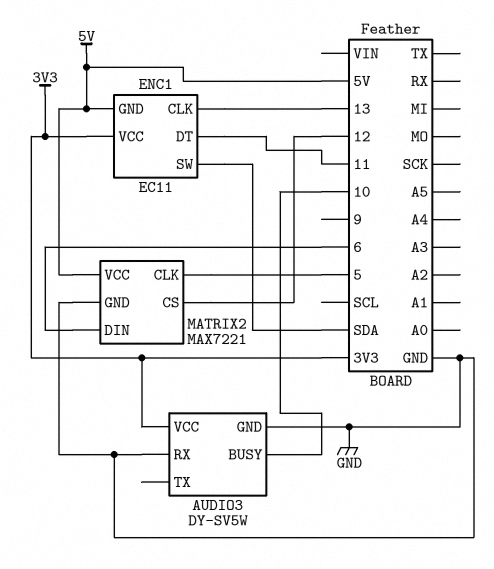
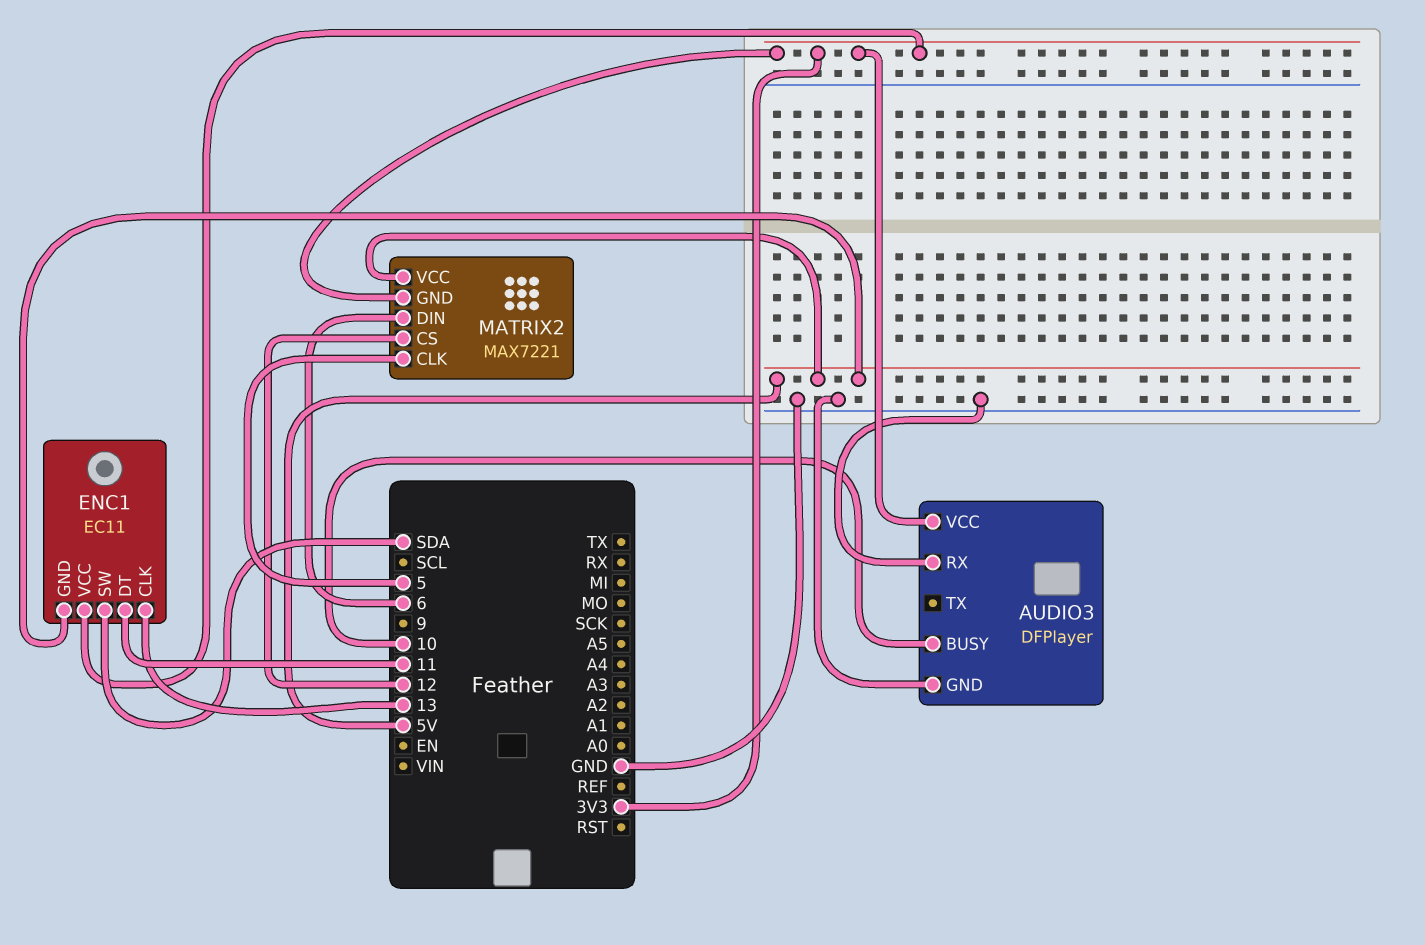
AUDIO3: DY-SV5W -> DFPlayer
MATRIX2 pin GND: GND -> 3V3

